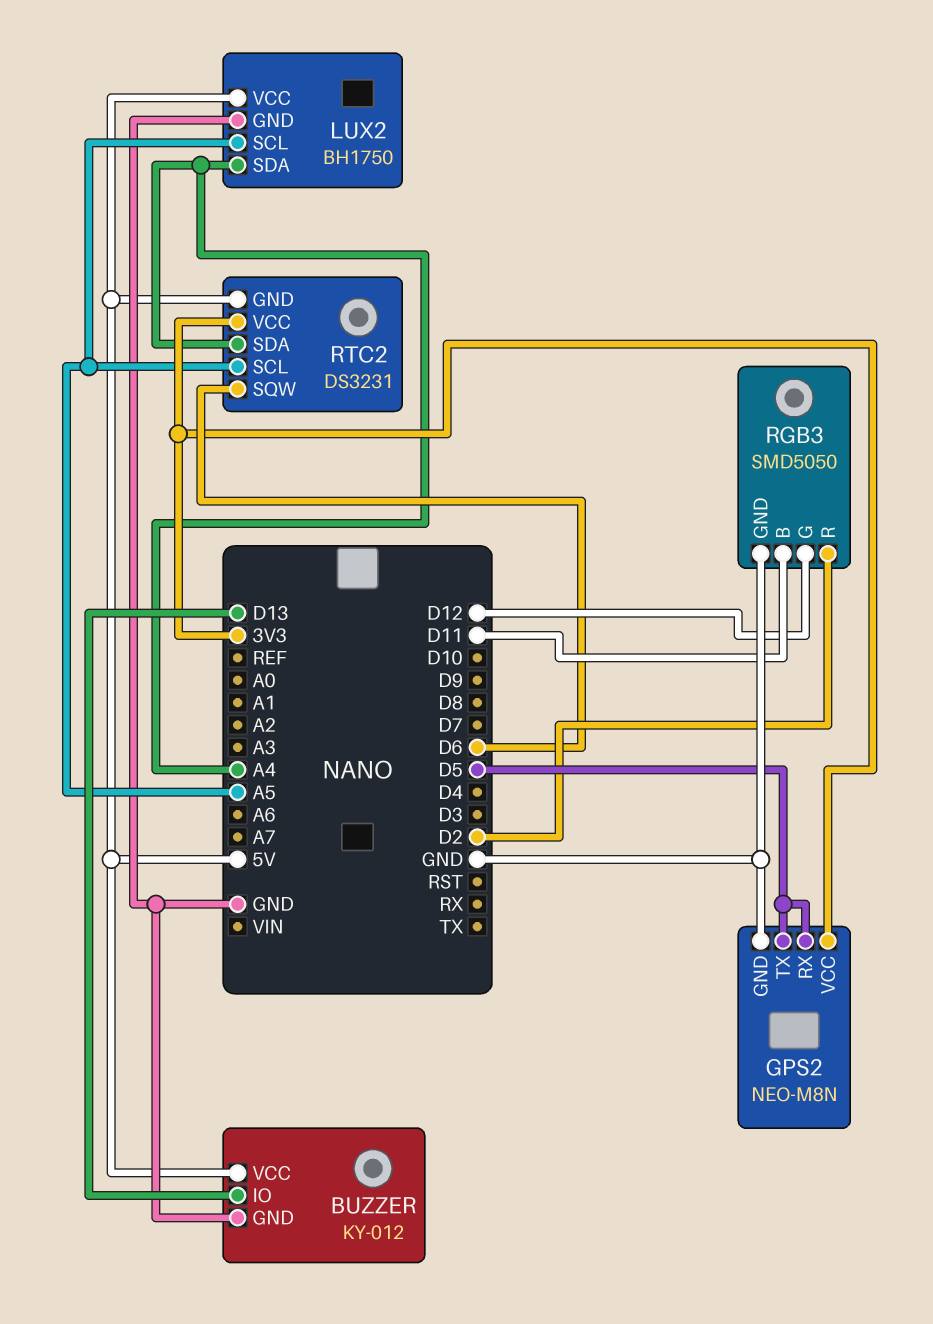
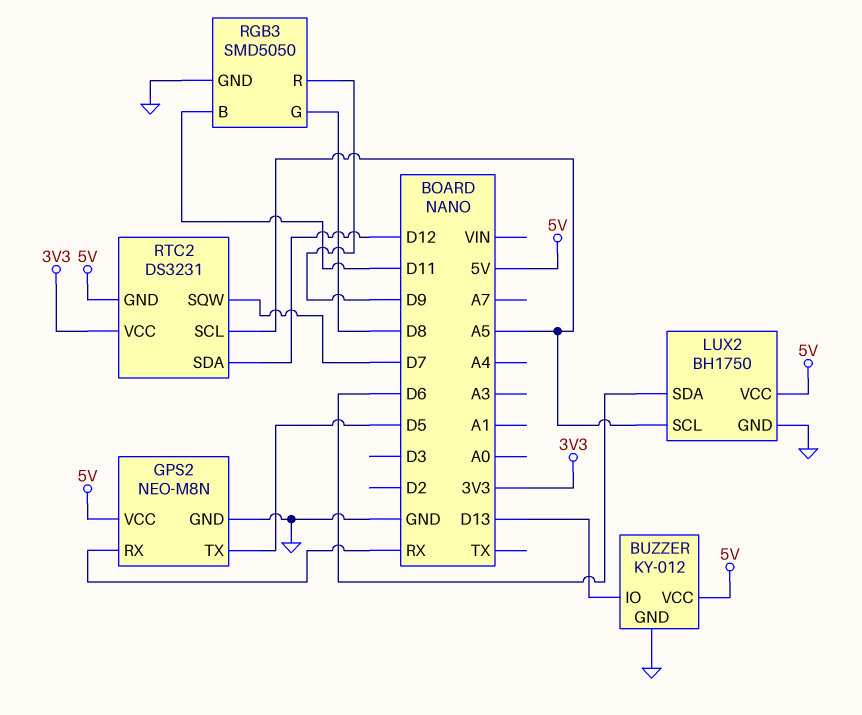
GPS2 pin RX: D5 -> RX
GPS2 pin VCC: 3V3 -> 5V
LUX2 pin SDA: A4 -> D6
RGB3 pin G: D12 -> D8
RGB3 pin R: D2 -> D9
RTC2 pin SDA: A4 -> D12
RTC2 pin SQW: D6 -> D7

